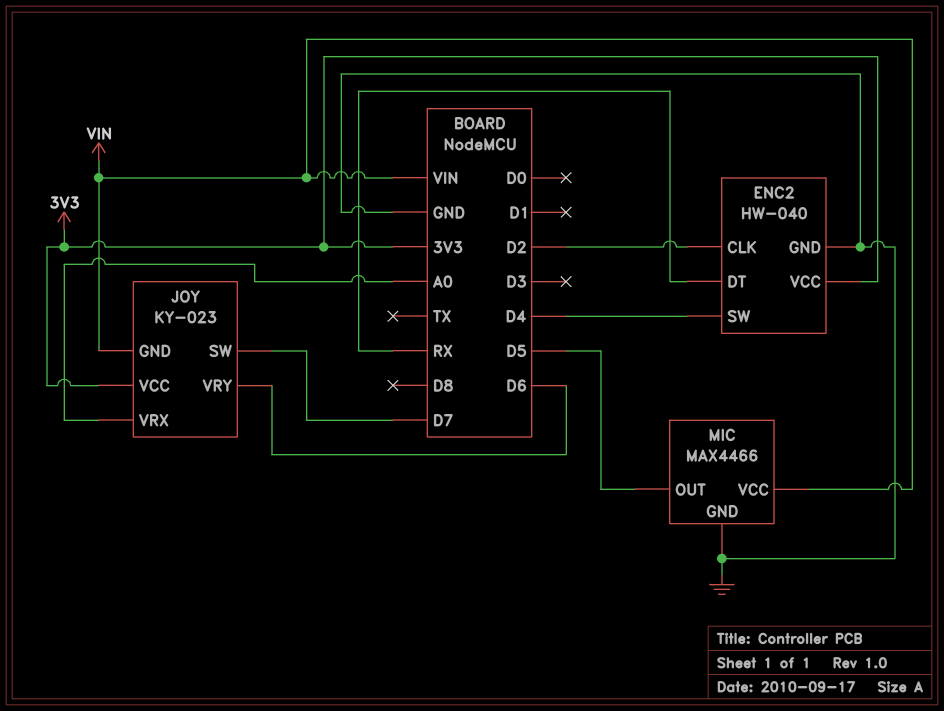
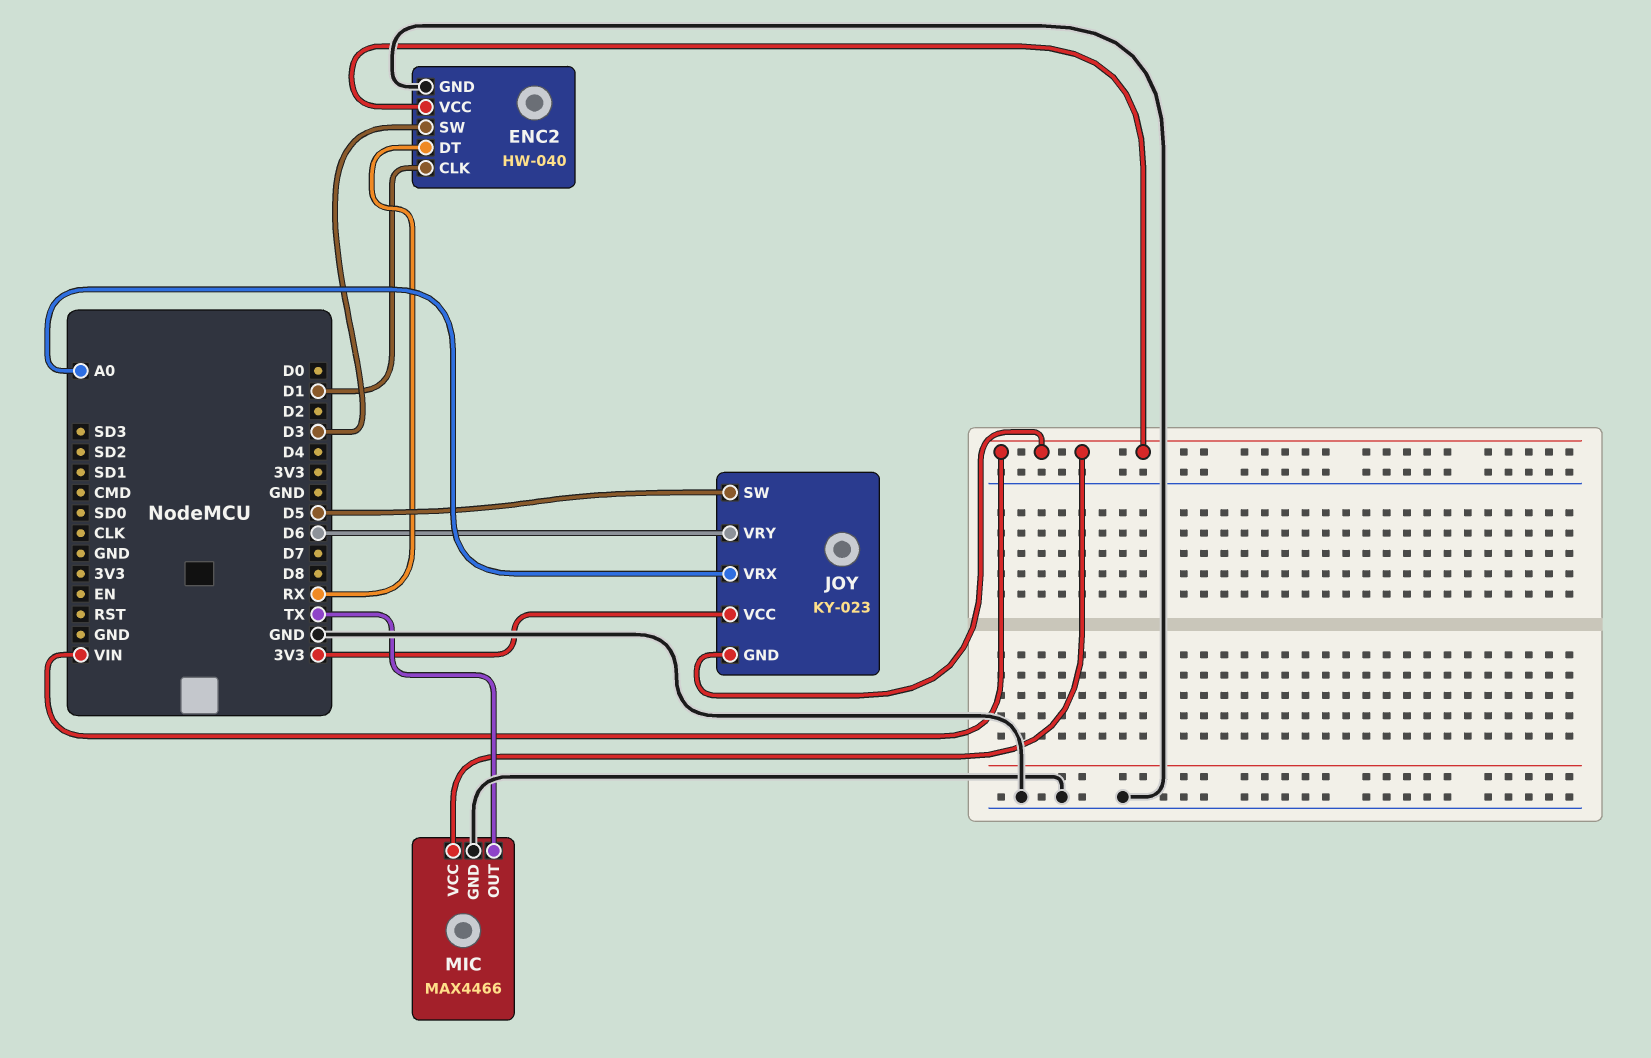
ENC2 pin CLK: D2 -> D1
ENC2 pin SW: D4 -> D3
ENC2 pin VCC: 3V3 -> VIN
JOY pin SW: D7 -> D5
MIC pin OUT: D5 -> TX

